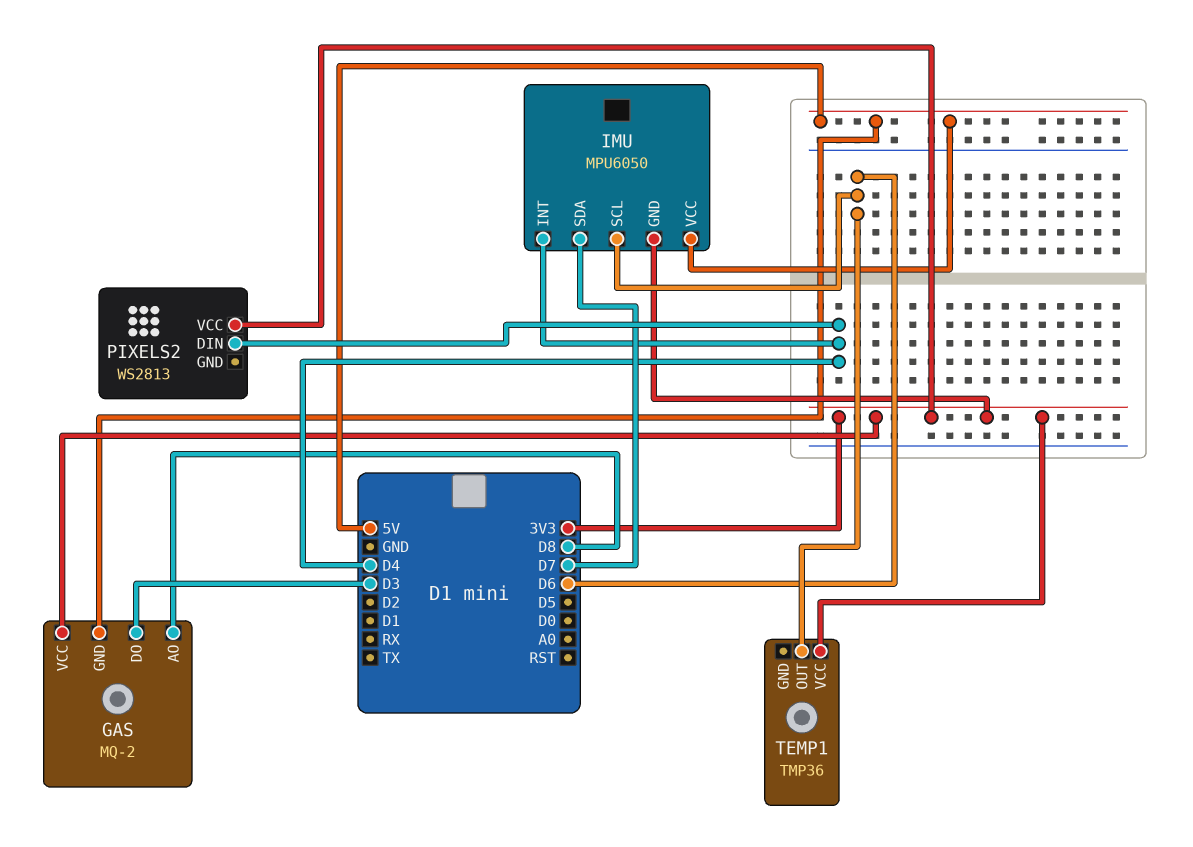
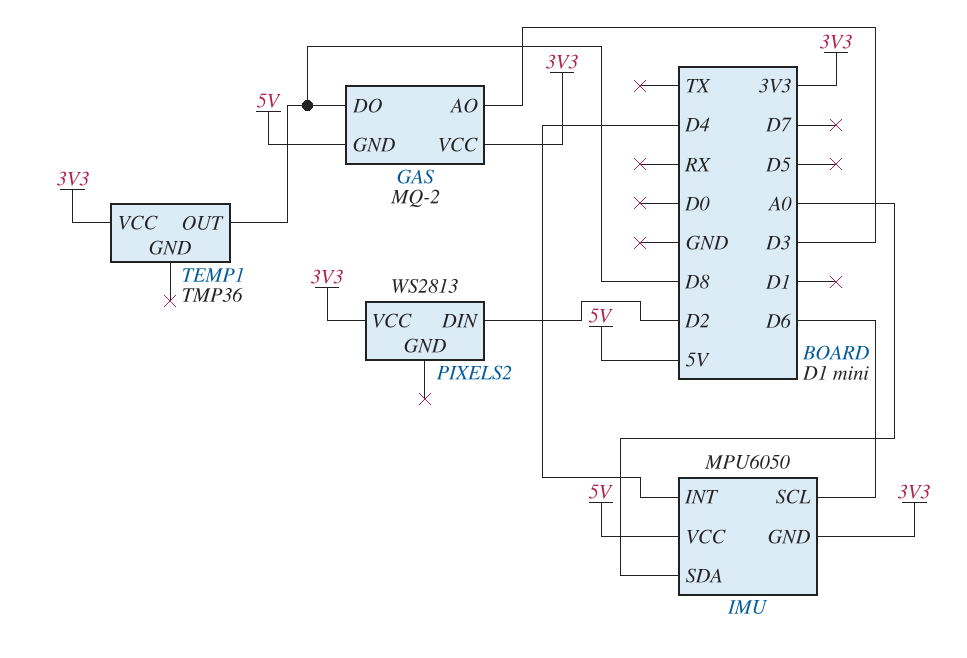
GAS pin AO: D8 -> D3
GAS pin DO: D3 -> D8
IMU pin SDA: D7 -> A0
PIXELS2 pin DIN: D4 -> D2
TEMP1 pin OUT: D6 -> D8

